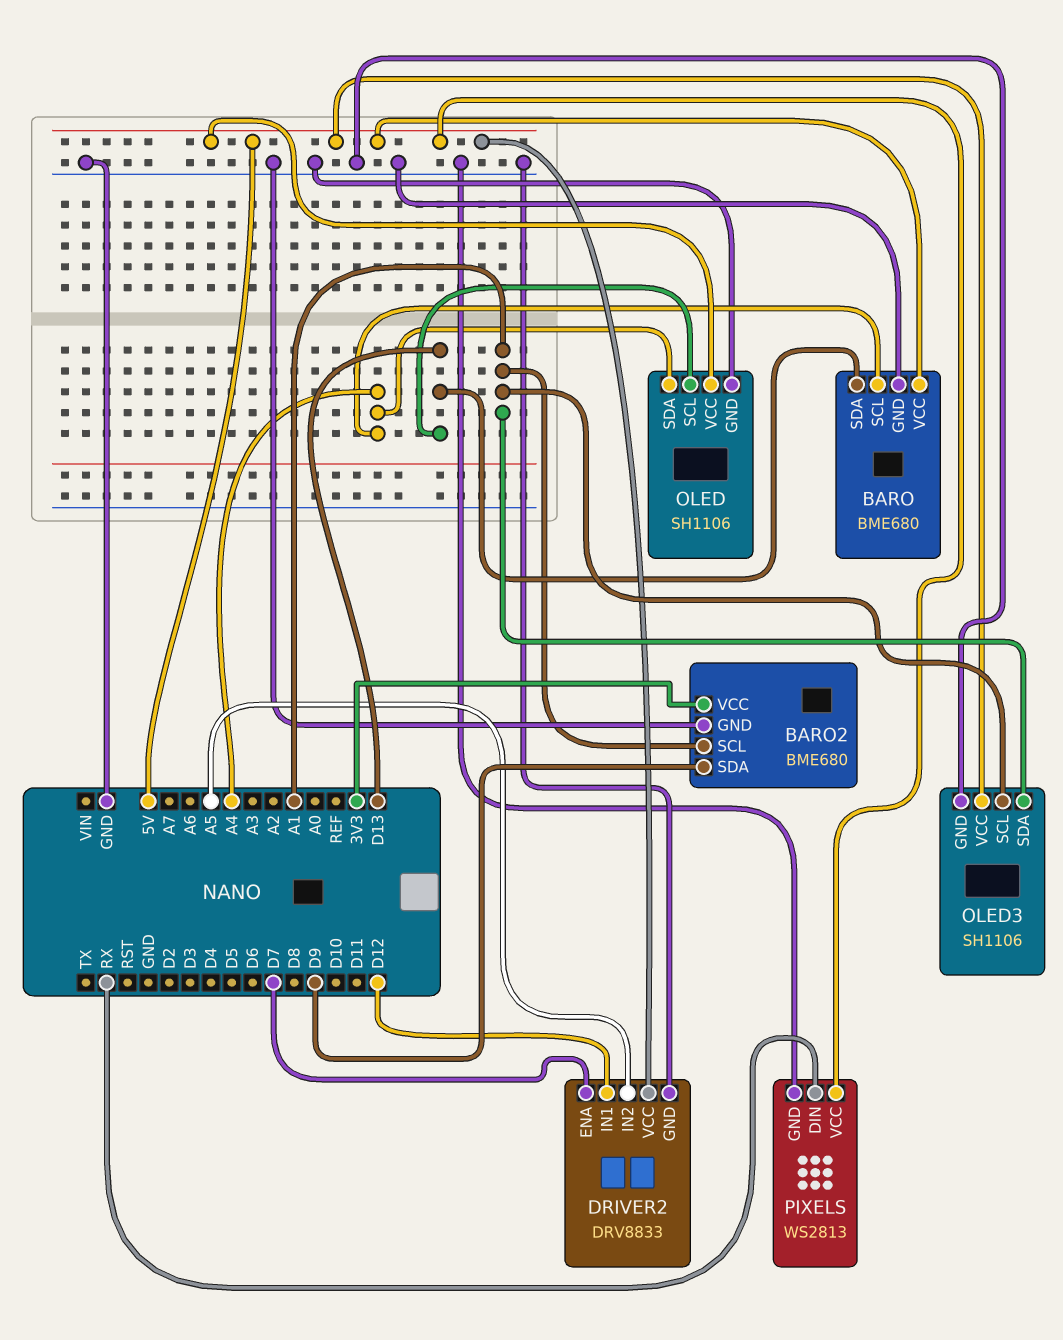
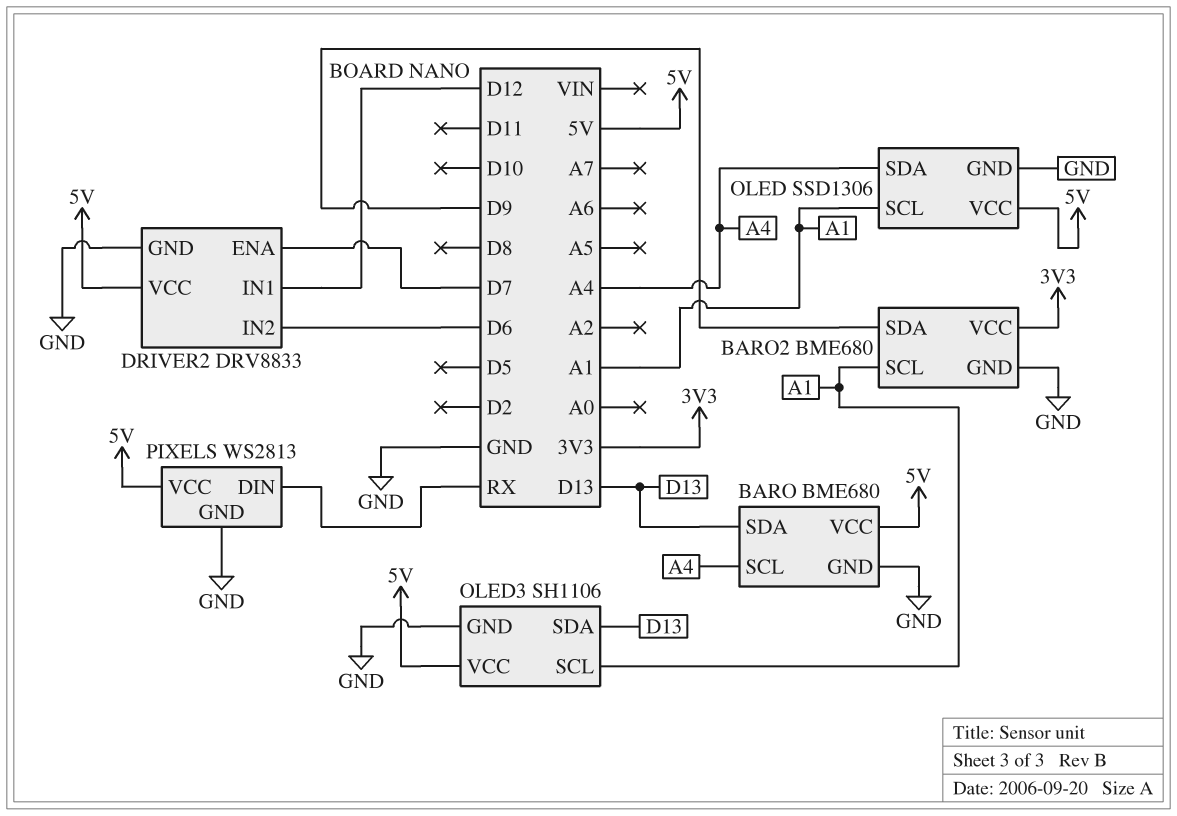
DRIVER2 pin IN2: A5 -> D6
OLED: SH1106 -> SSD1306
OLED pin SCL: D13 -> A1
OLED3 pin SDA: A1 -> D13

